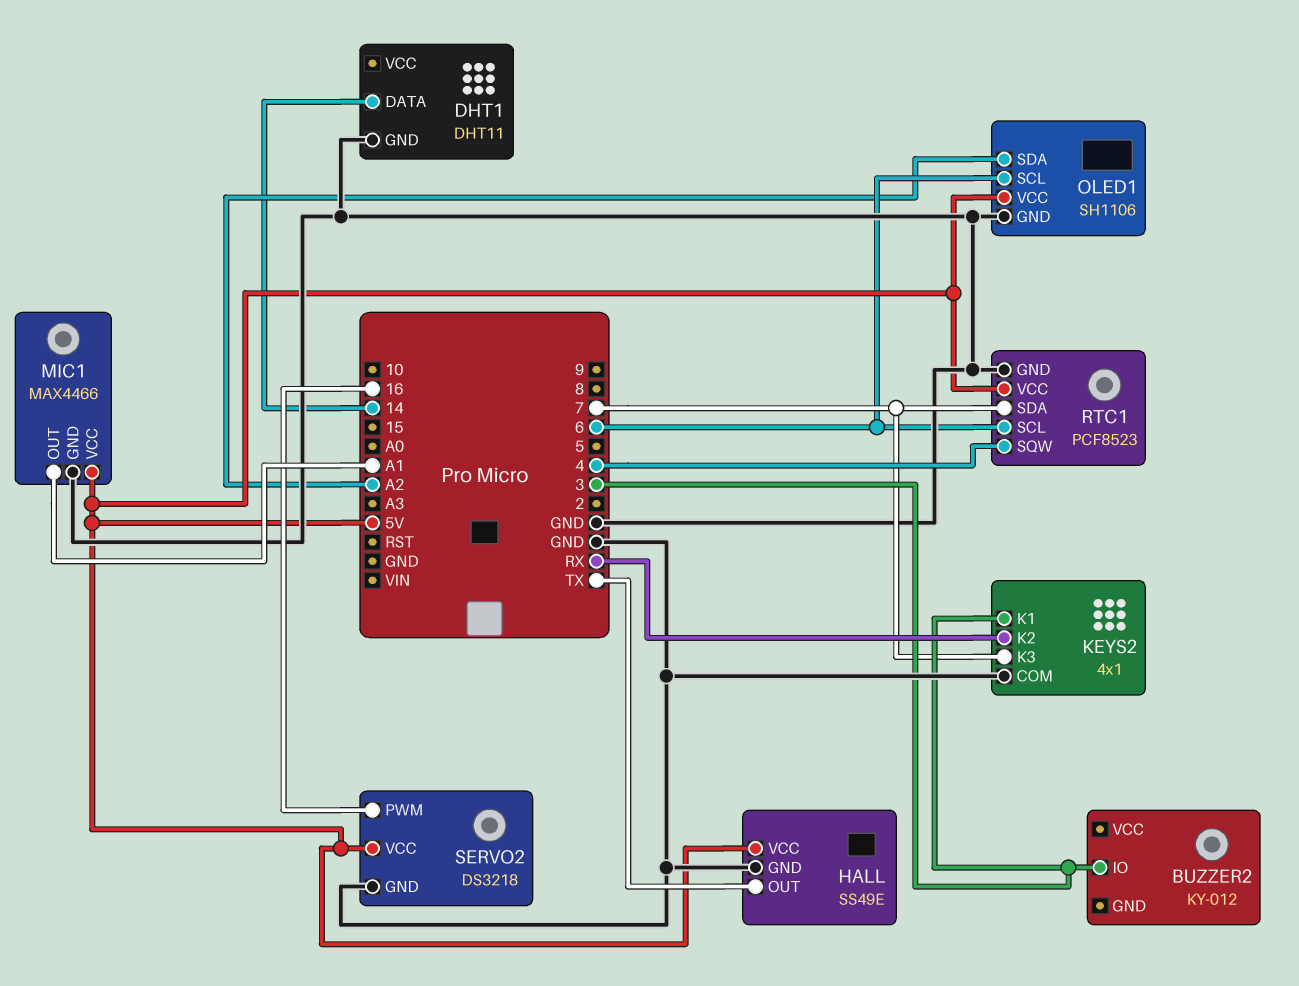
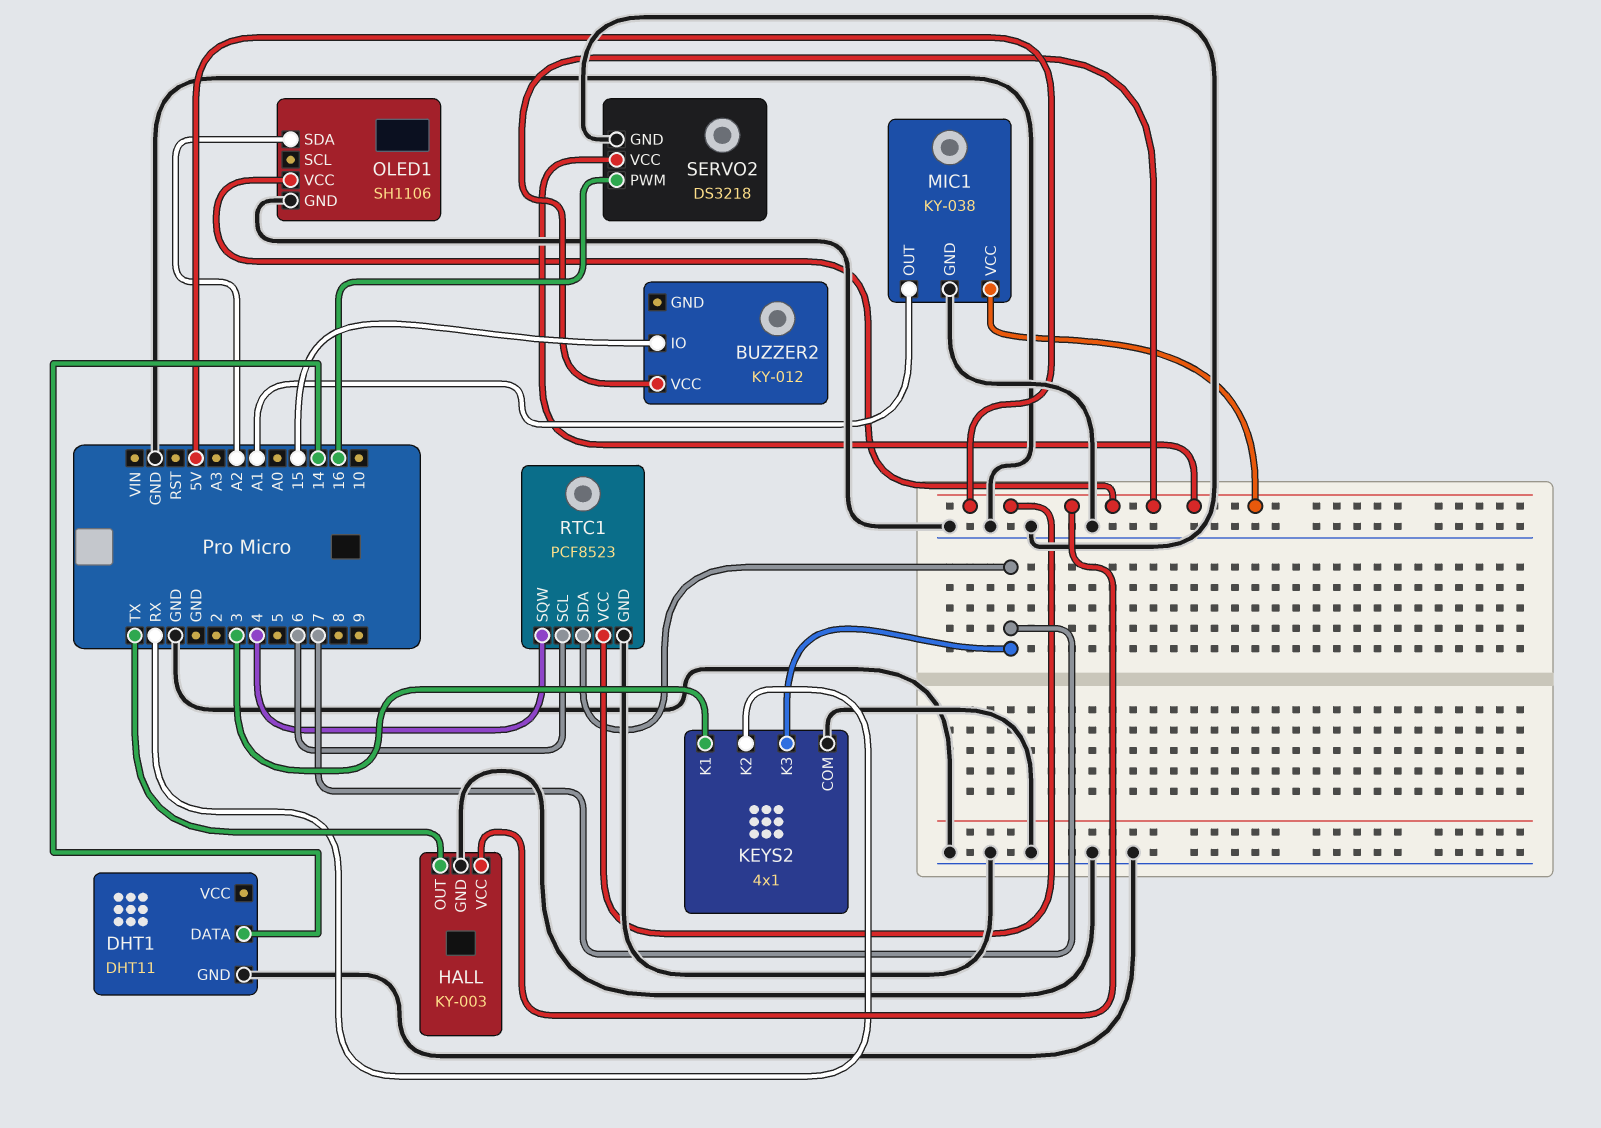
BUZZER2 pin IO: 3 -> 15
BUZZER2 pin VCC: none -> 5V
HALL: SS49E -> KY-003
MIC1: MAX4466 -> KY-038
OLED1 pin SCL: 6 -> none

